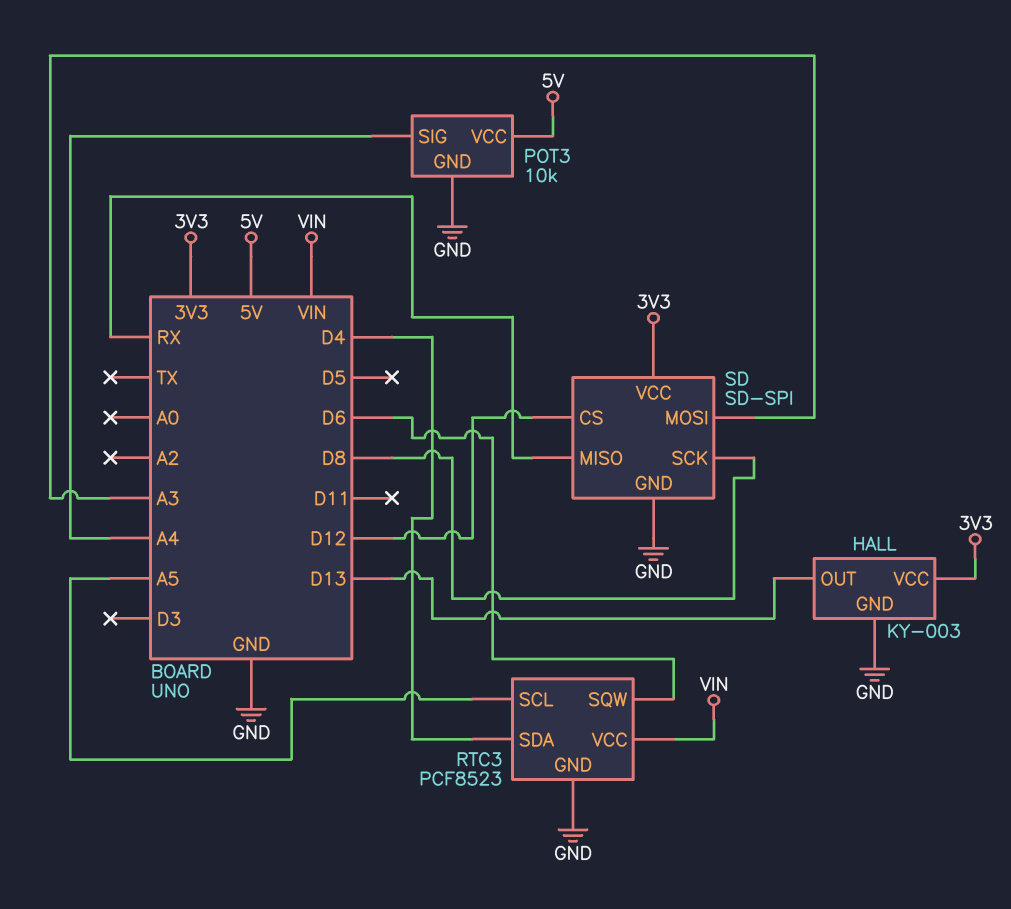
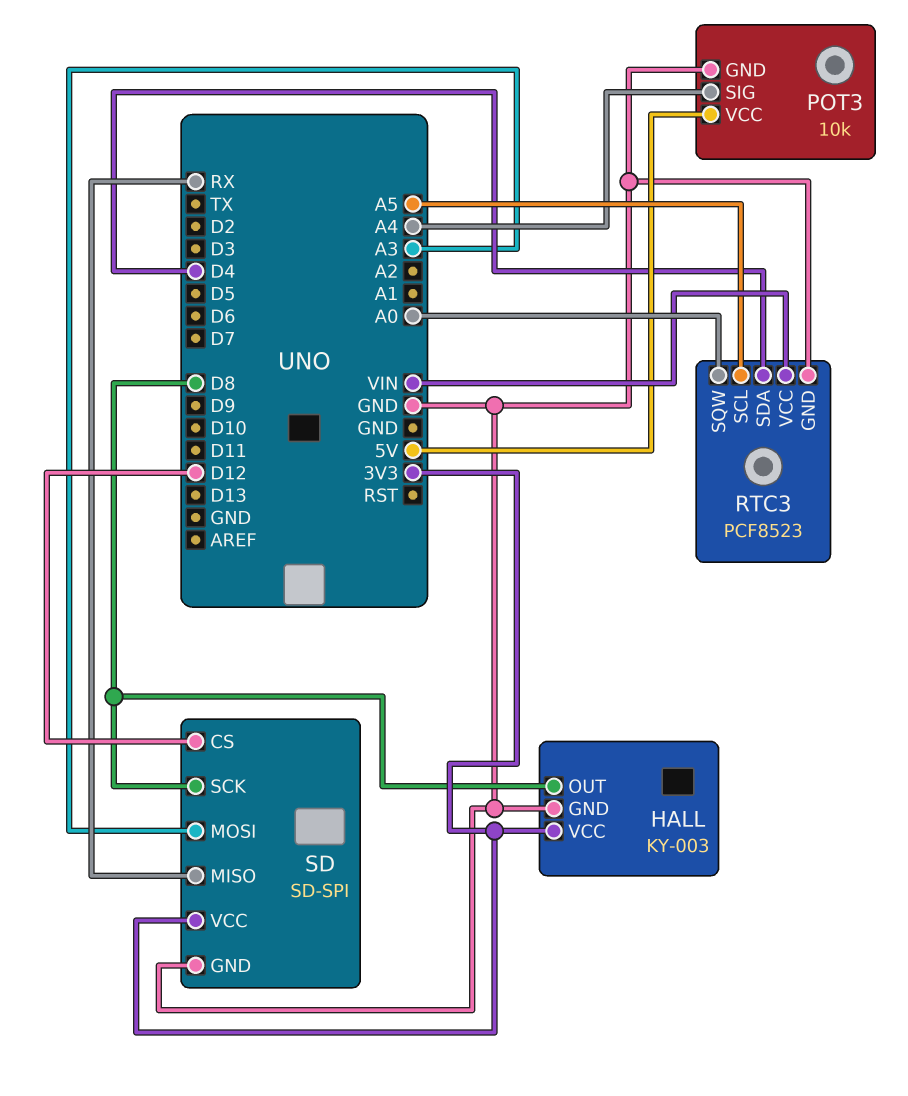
HALL pin OUT: D13 -> D8
RTC3 pin SQW: D6 -> A0

